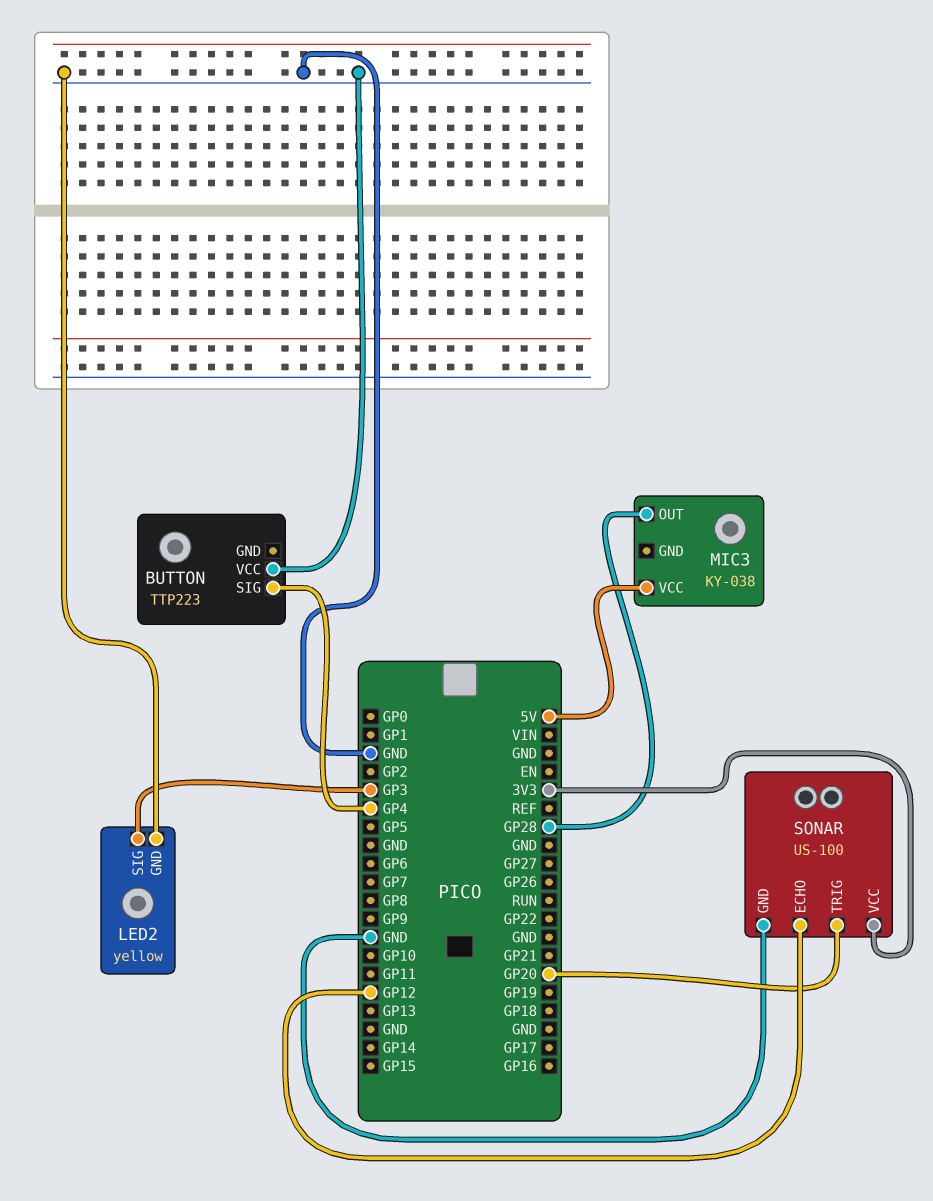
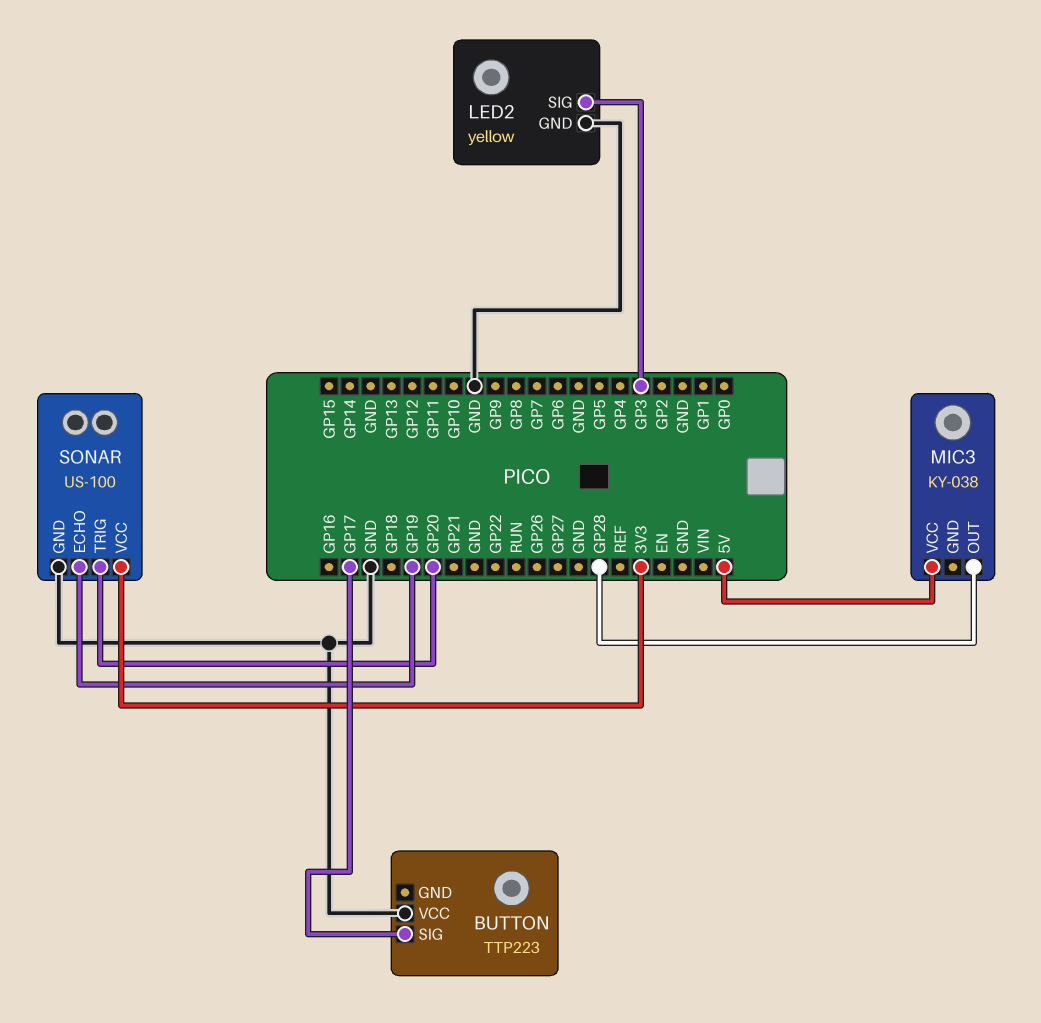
BUTTON pin SIG: GP4 -> GP17
SONAR pin ECHO: GP12 -> GP19

